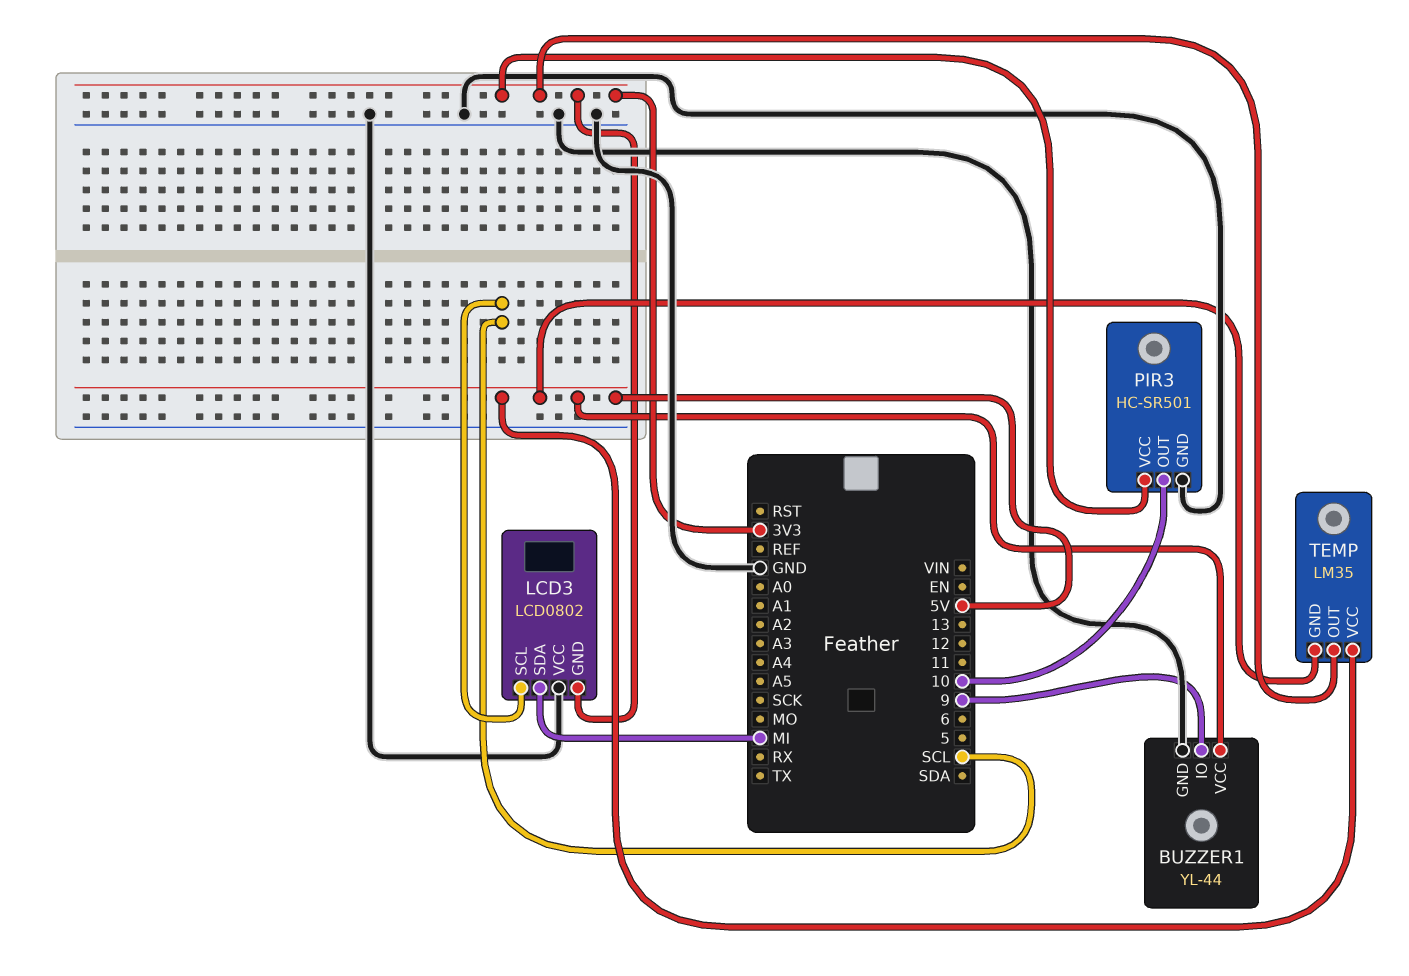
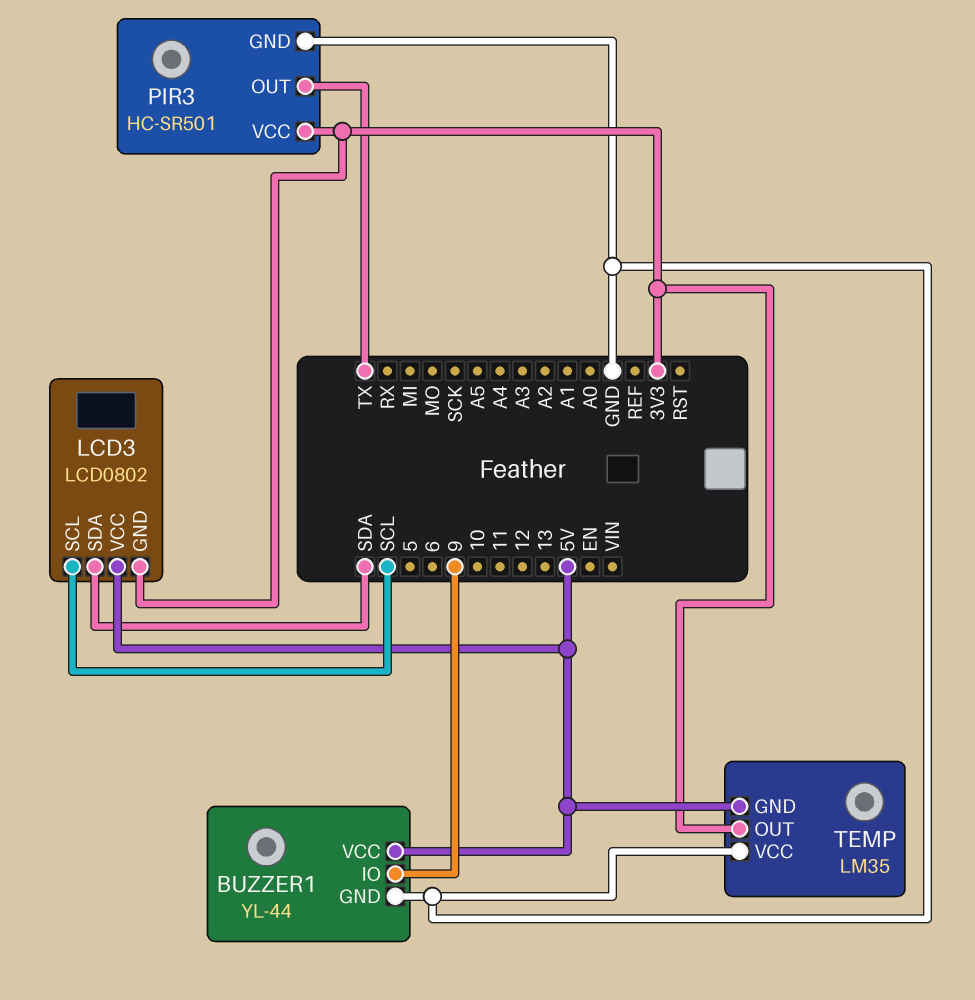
LCD3 pin SDA: MI -> SDA
LCD3 pin VCC: GND -> 5V
PIR3 pin OUT: 10 -> TX
TEMP pin VCC: 5V -> GND

